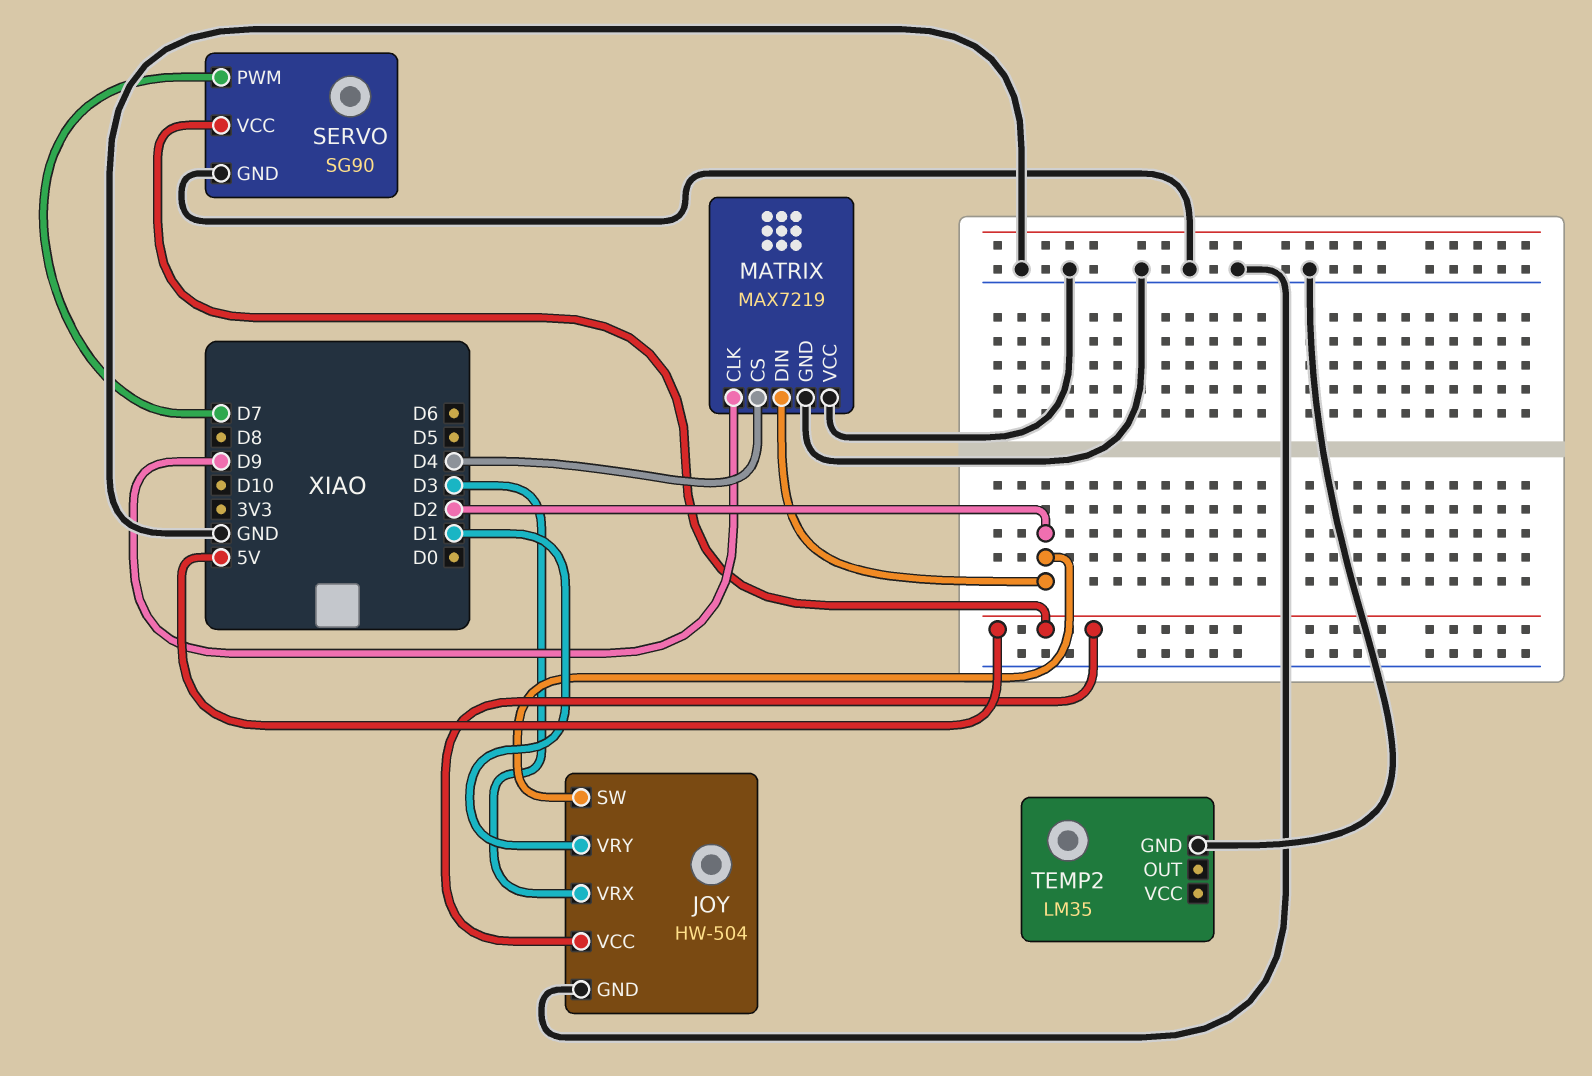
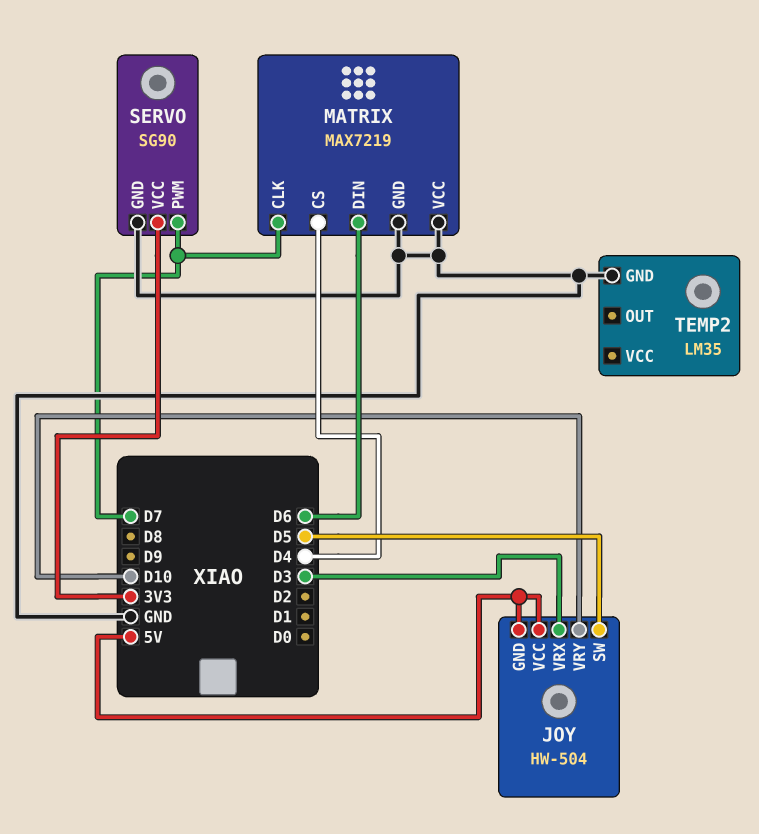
JOY pin GND: GND -> 5V
JOY pin SW: D2 -> D5
JOY pin VRY: D1 -> D10
MATRIX pin CLK: D9 -> D7
MATRIX pin DIN: D2 -> D6
SERVO pin VCC: 5V -> 3V3

